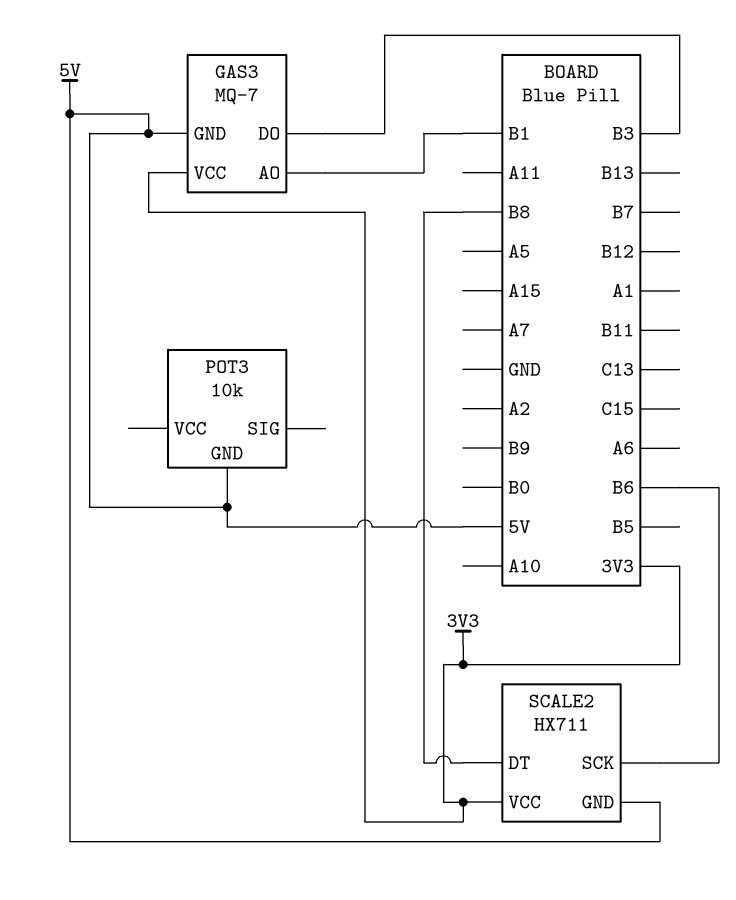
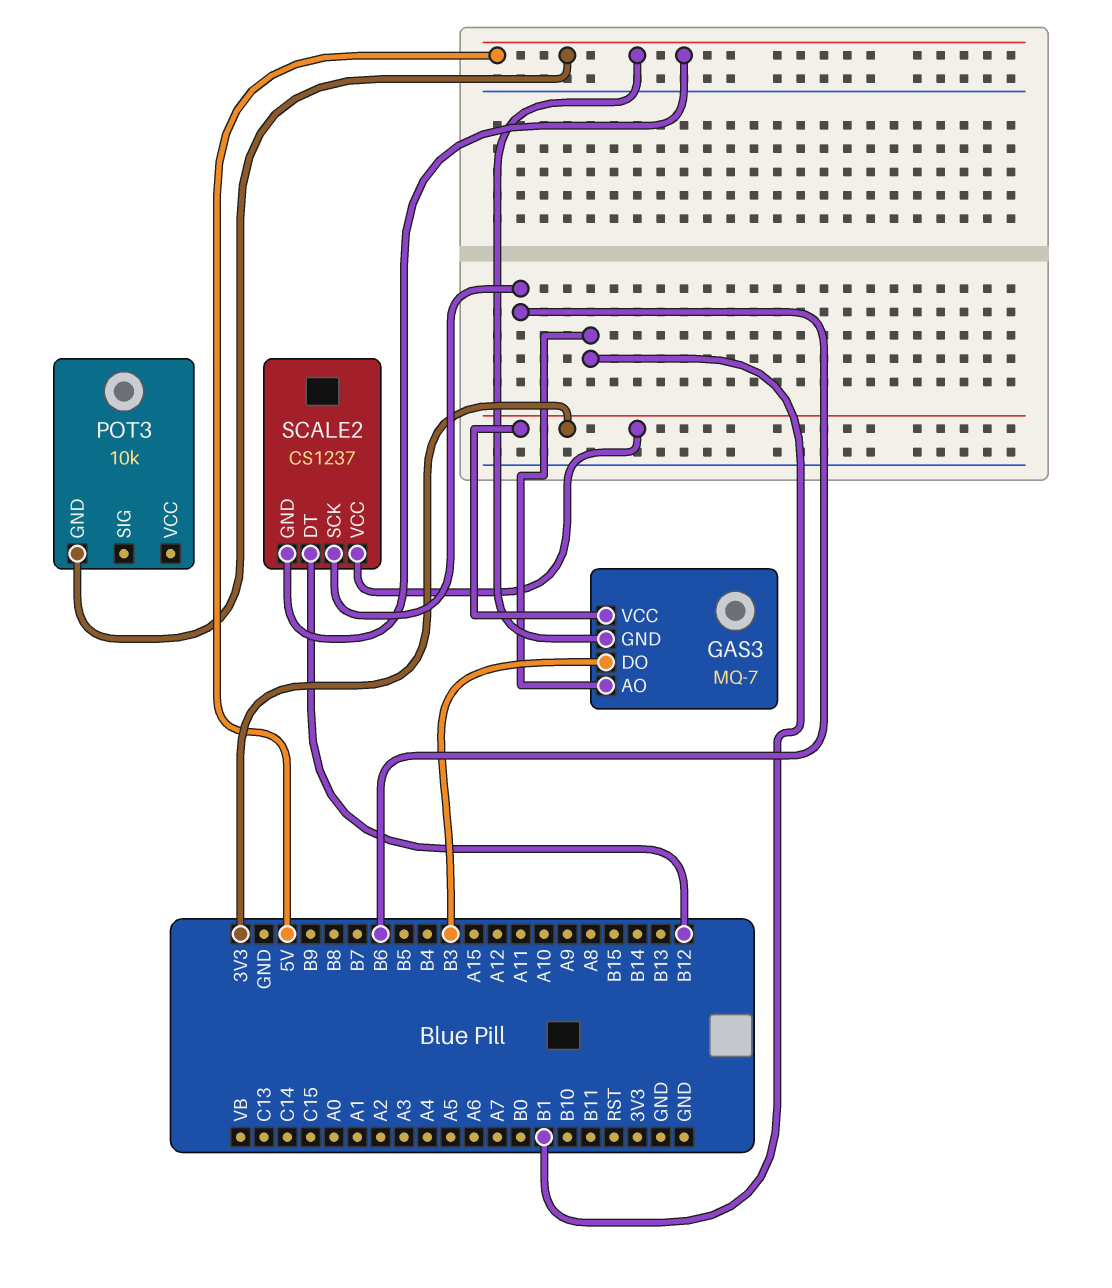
SCALE2: HX711 -> CS1237
SCALE2 pin DT: B8 -> B12

